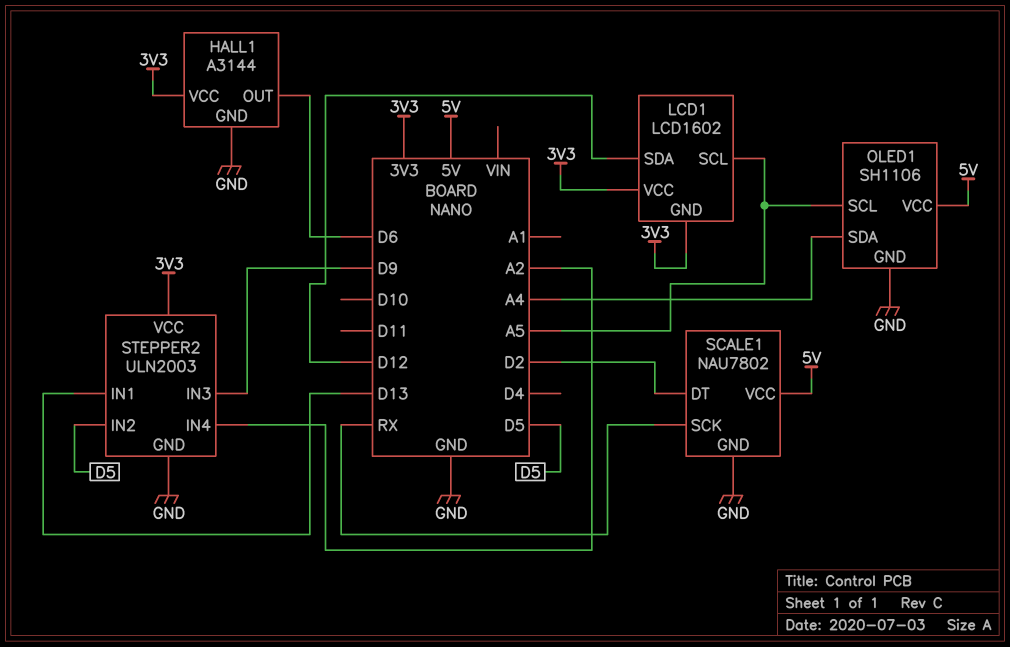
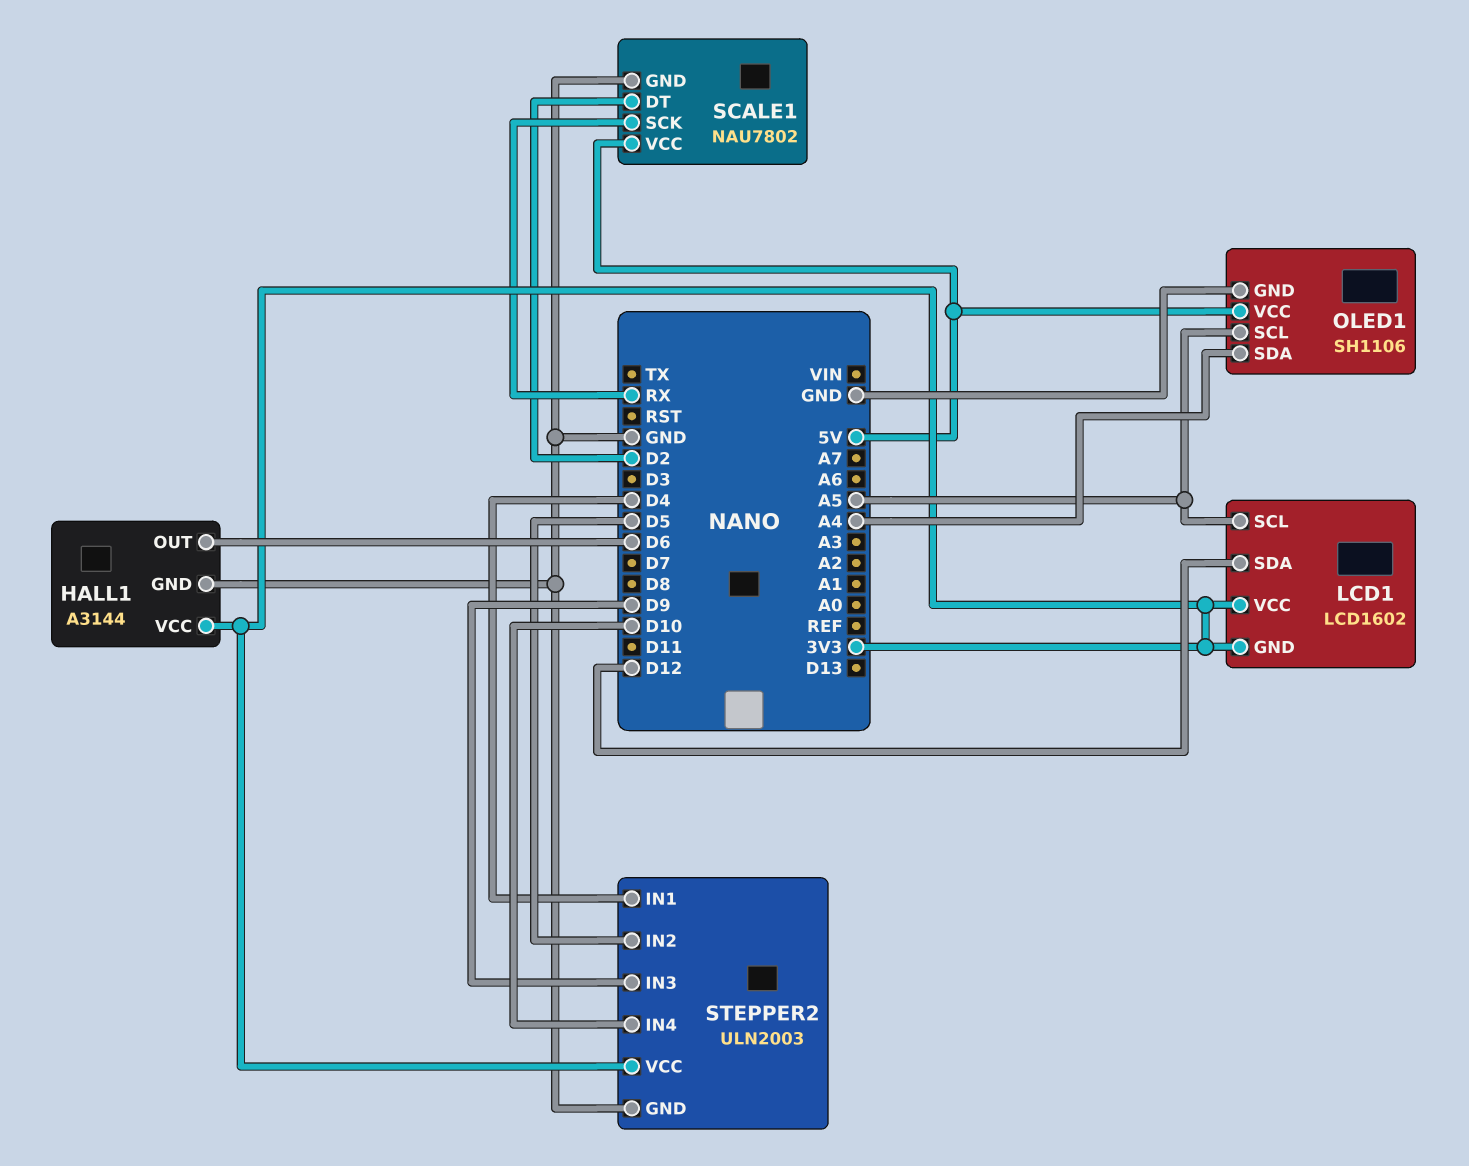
STEPPER2 pin IN1: D13 -> D4
STEPPER2 pin IN4: A2 -> D10

